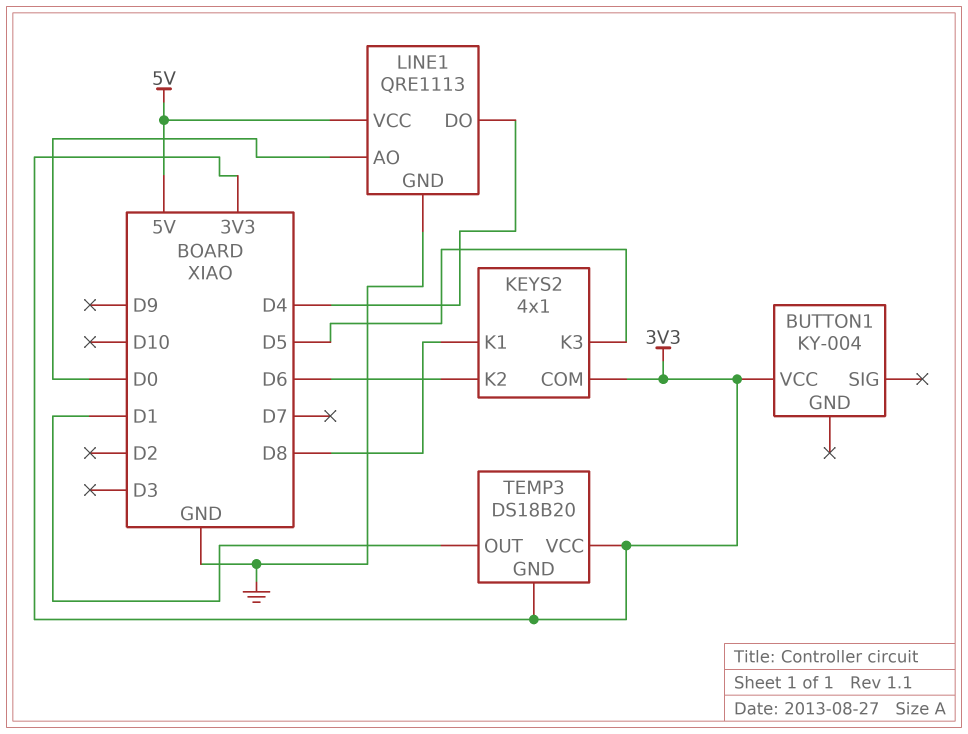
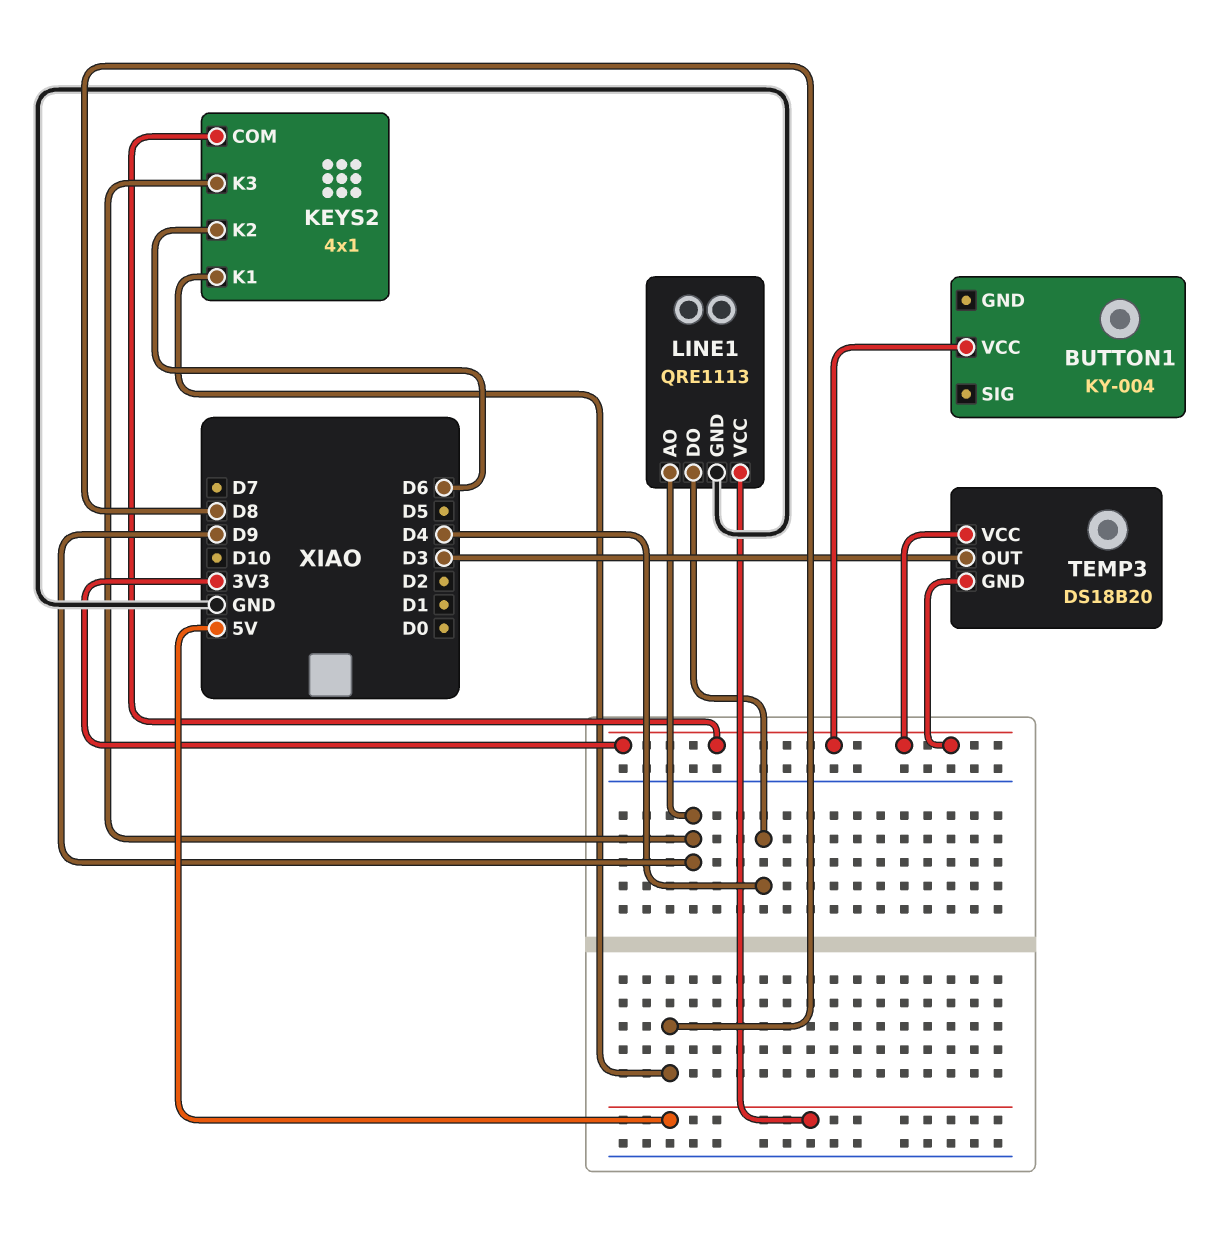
KEYS2 pin K3: D5 -> D9
LINE1 pin AO: D0 -> D9
TEMP3 pin OUT: D1 -> D3

